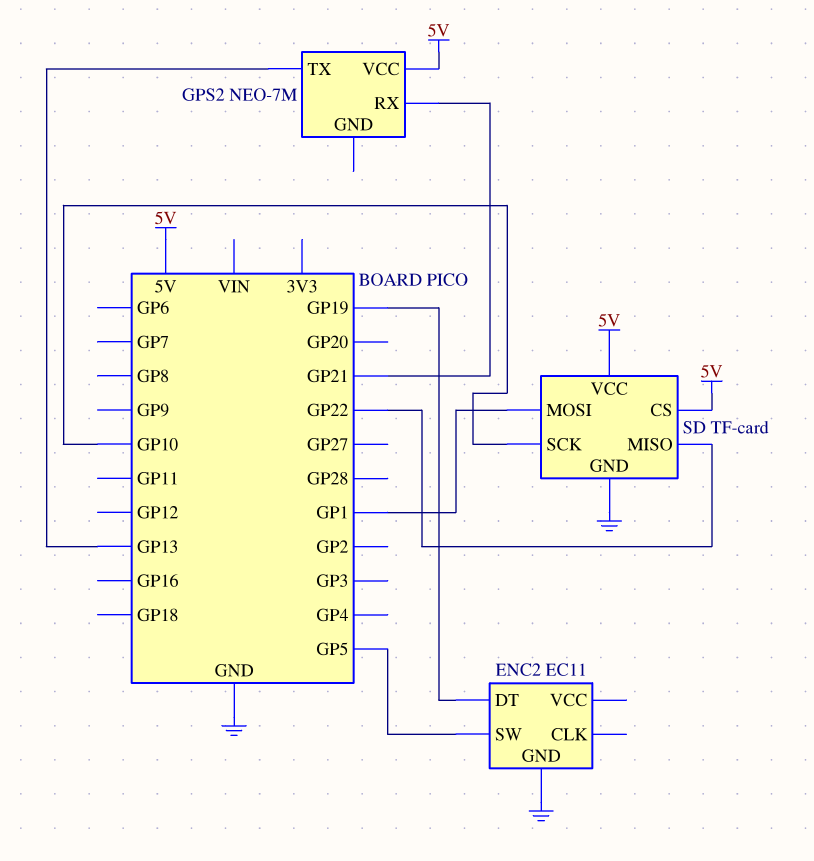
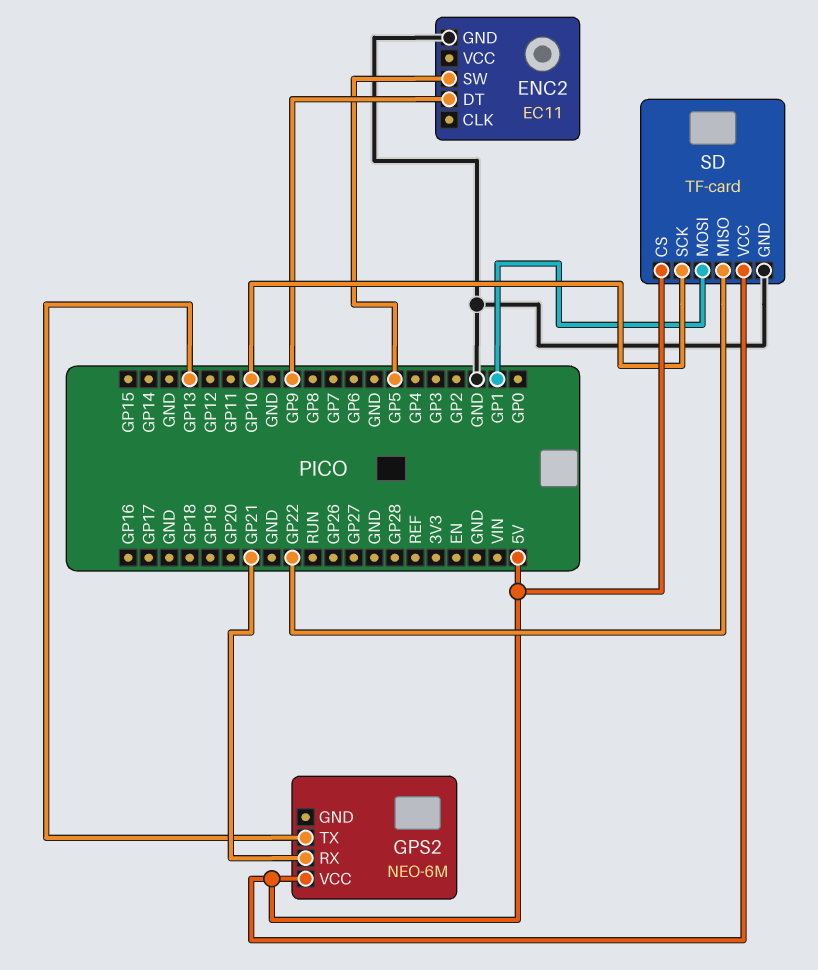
ENC2 pin DT: GP19 -> GP9
GPS2: NEO-7M -> NEO-6M

